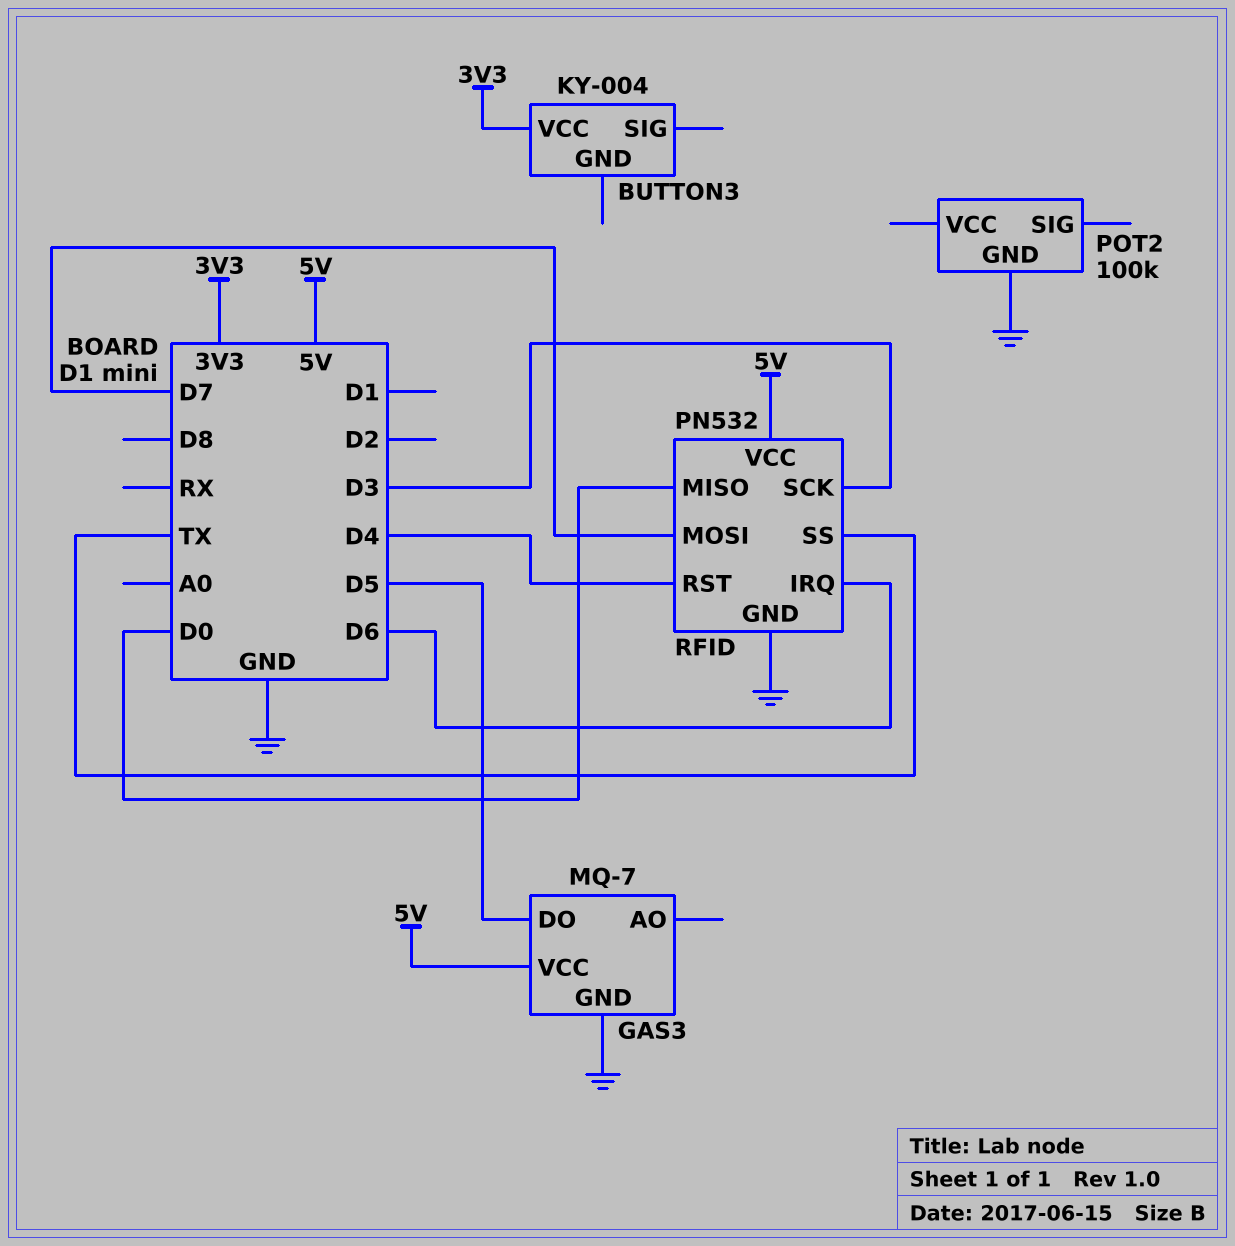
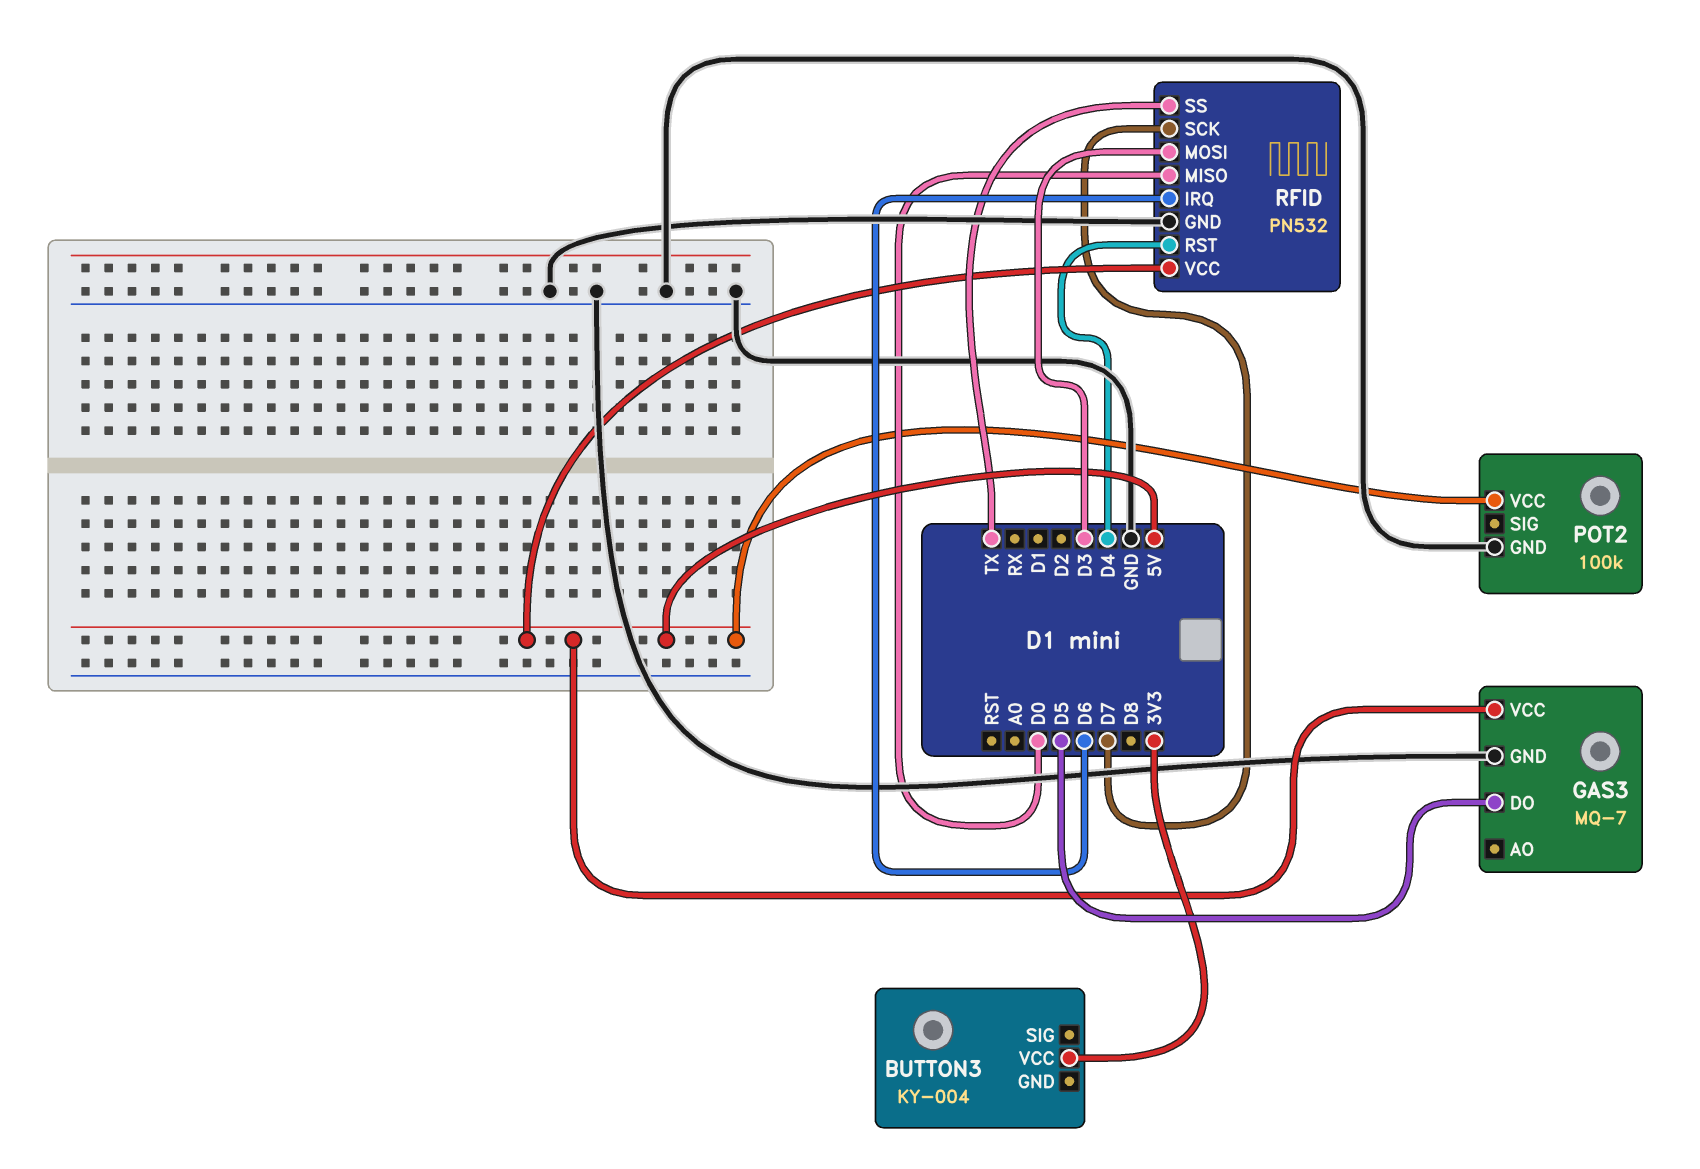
POT2 pin VCC: none -> 5V
RFID pin MOSI: D7 -> D3
RFID pin SCK: D3 -> D7

